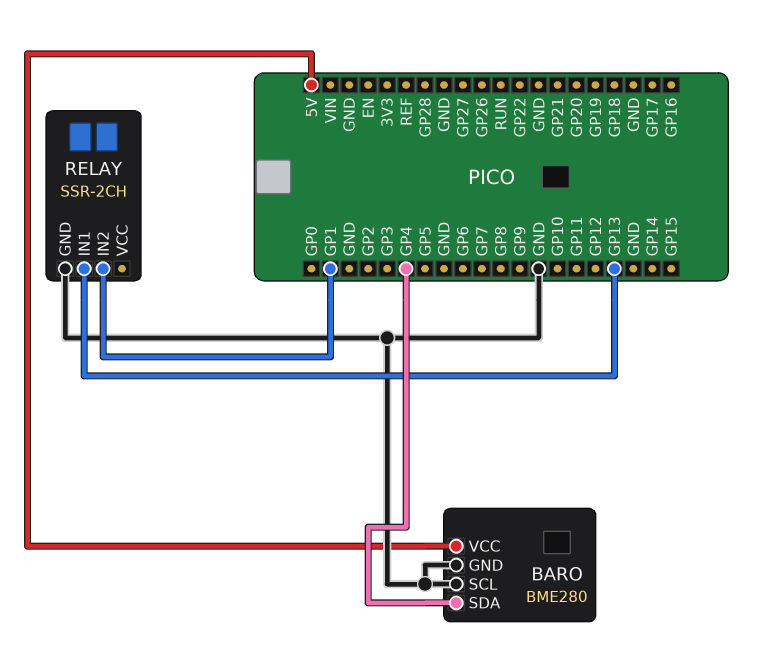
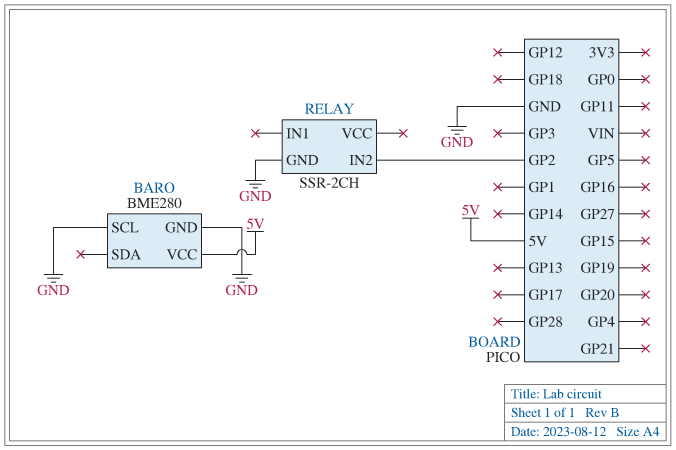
BARO pin SDA: GP4 -> none
RELAY pin IN1: GP13 -> none
RELAY pin IN2: GP1 -> GP2

